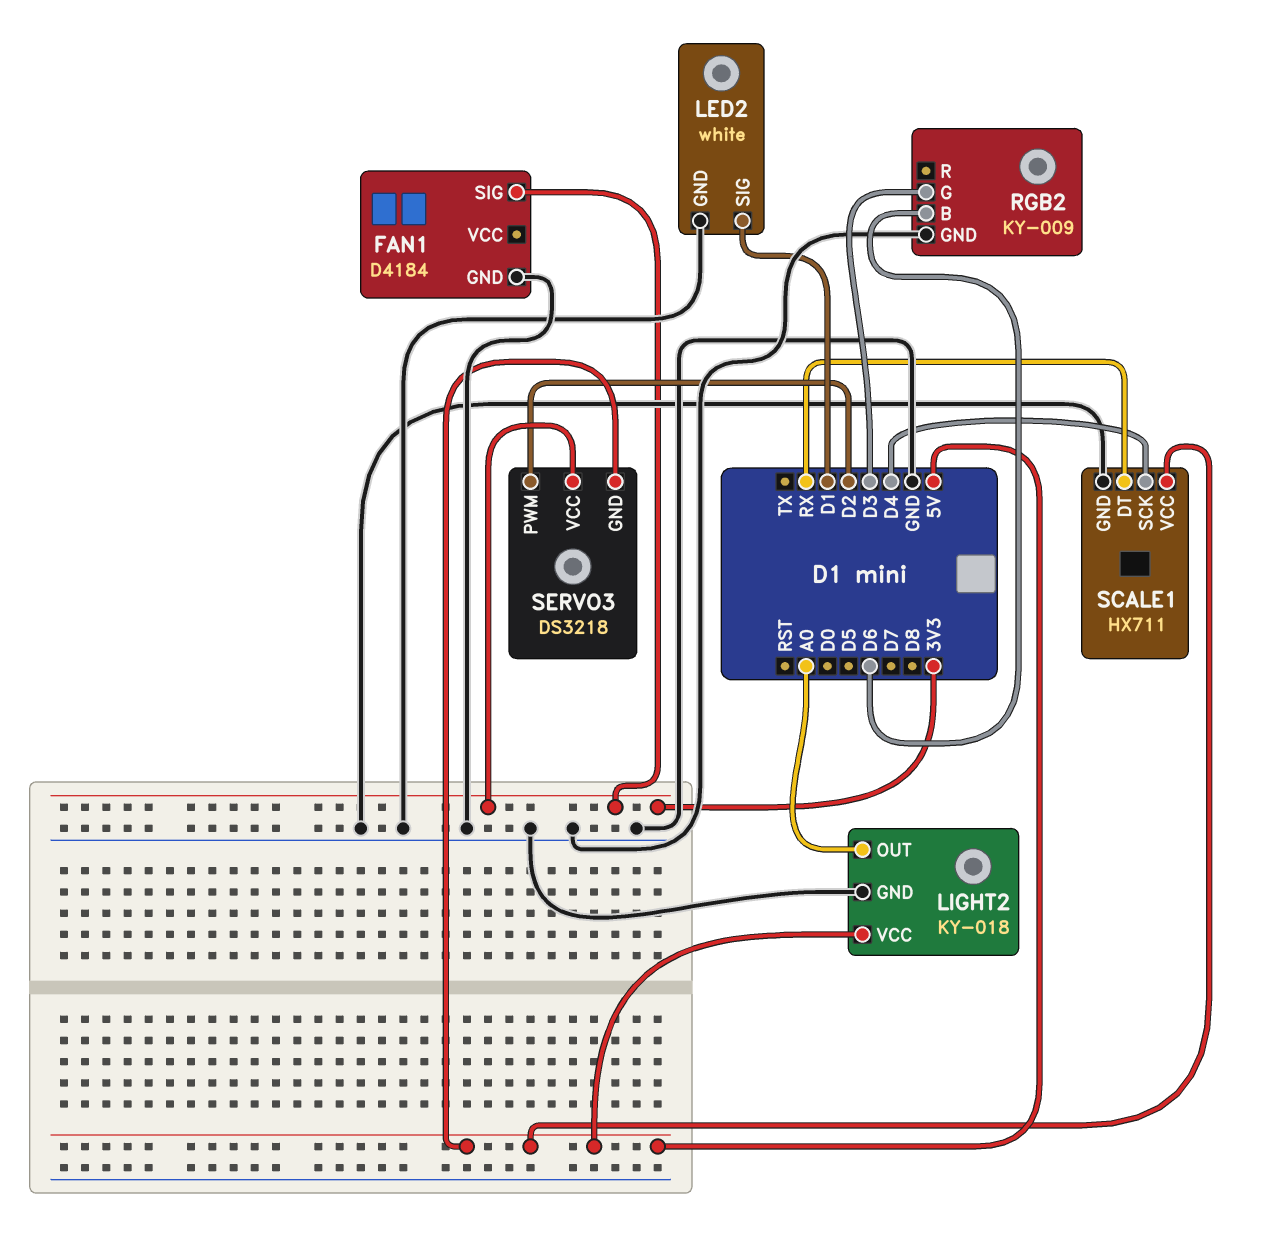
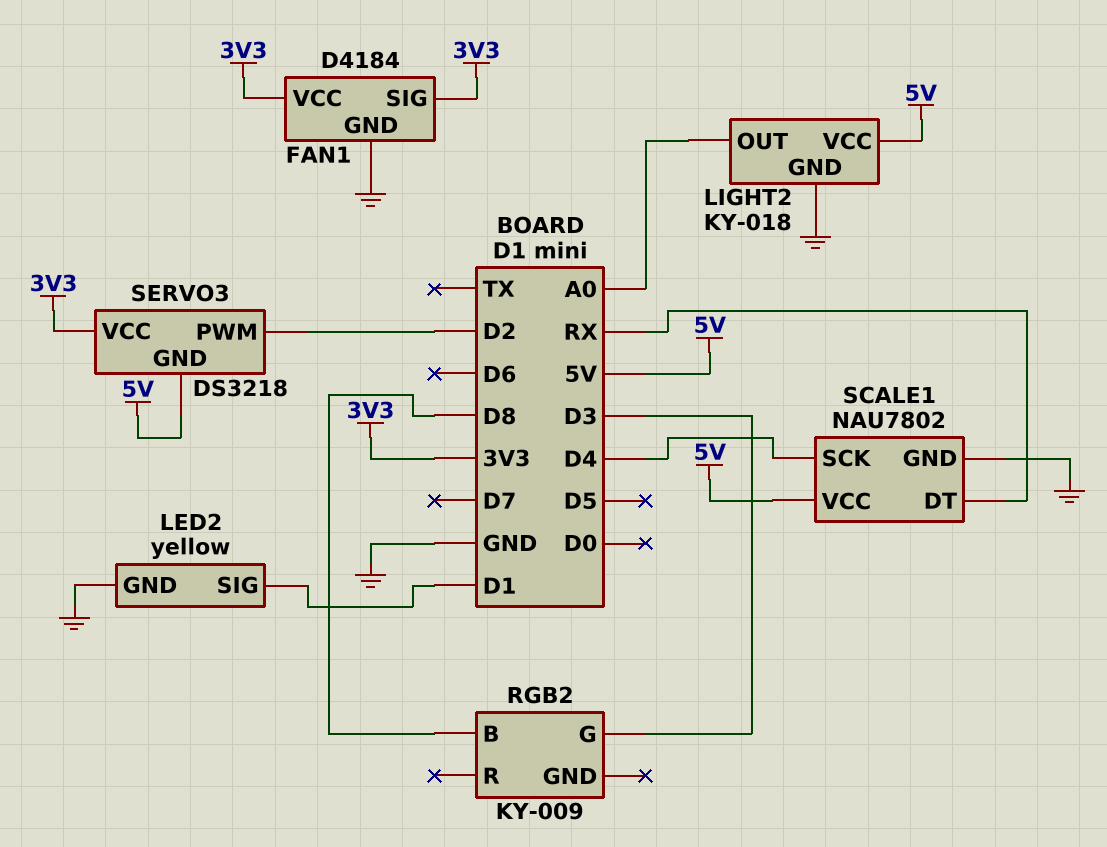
FAN1 pin VCC: none -> 3V3
LED2: white -> yellow
RGB2 pin B: D6 -> D8
RGB2 pin GND: GND -> none
SCALE1: HX711 -> NAU7802

